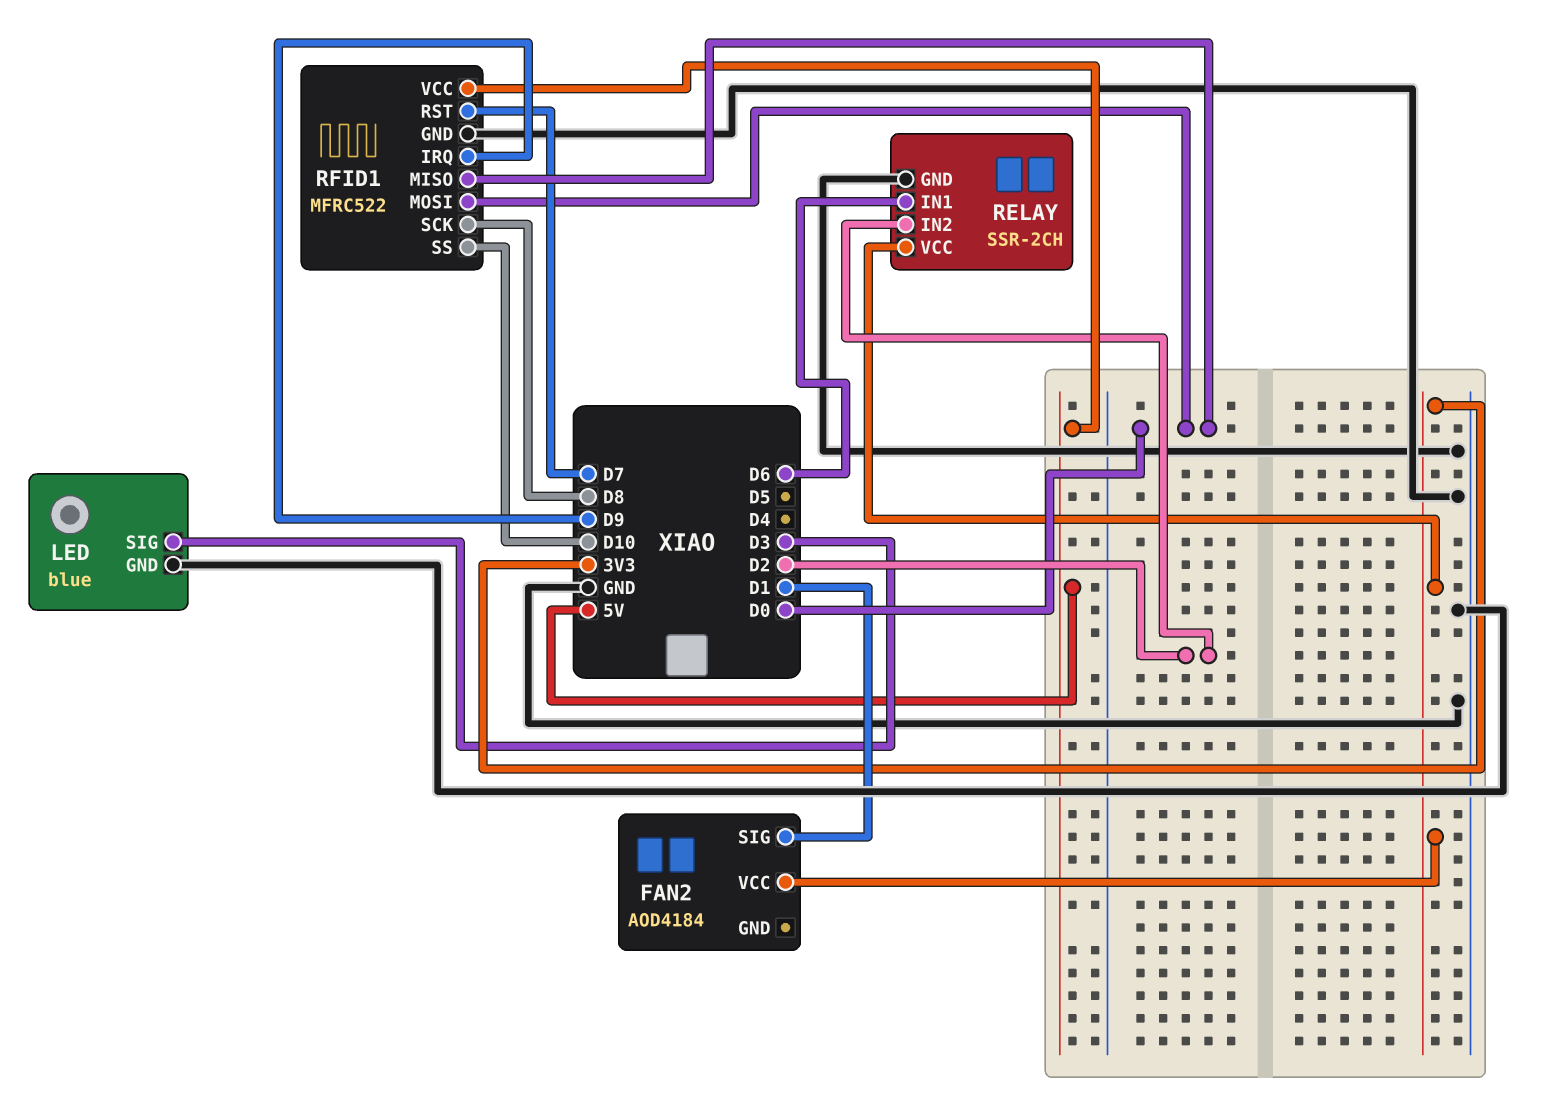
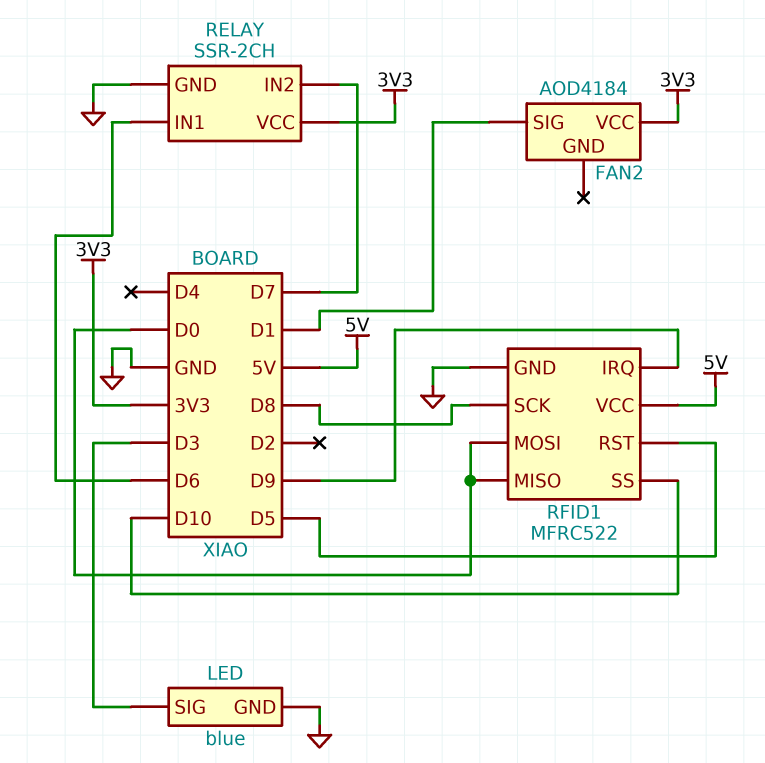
RELAY pin IN2: D2 -> D7
RFID1 pin RST: D7 -> D5

